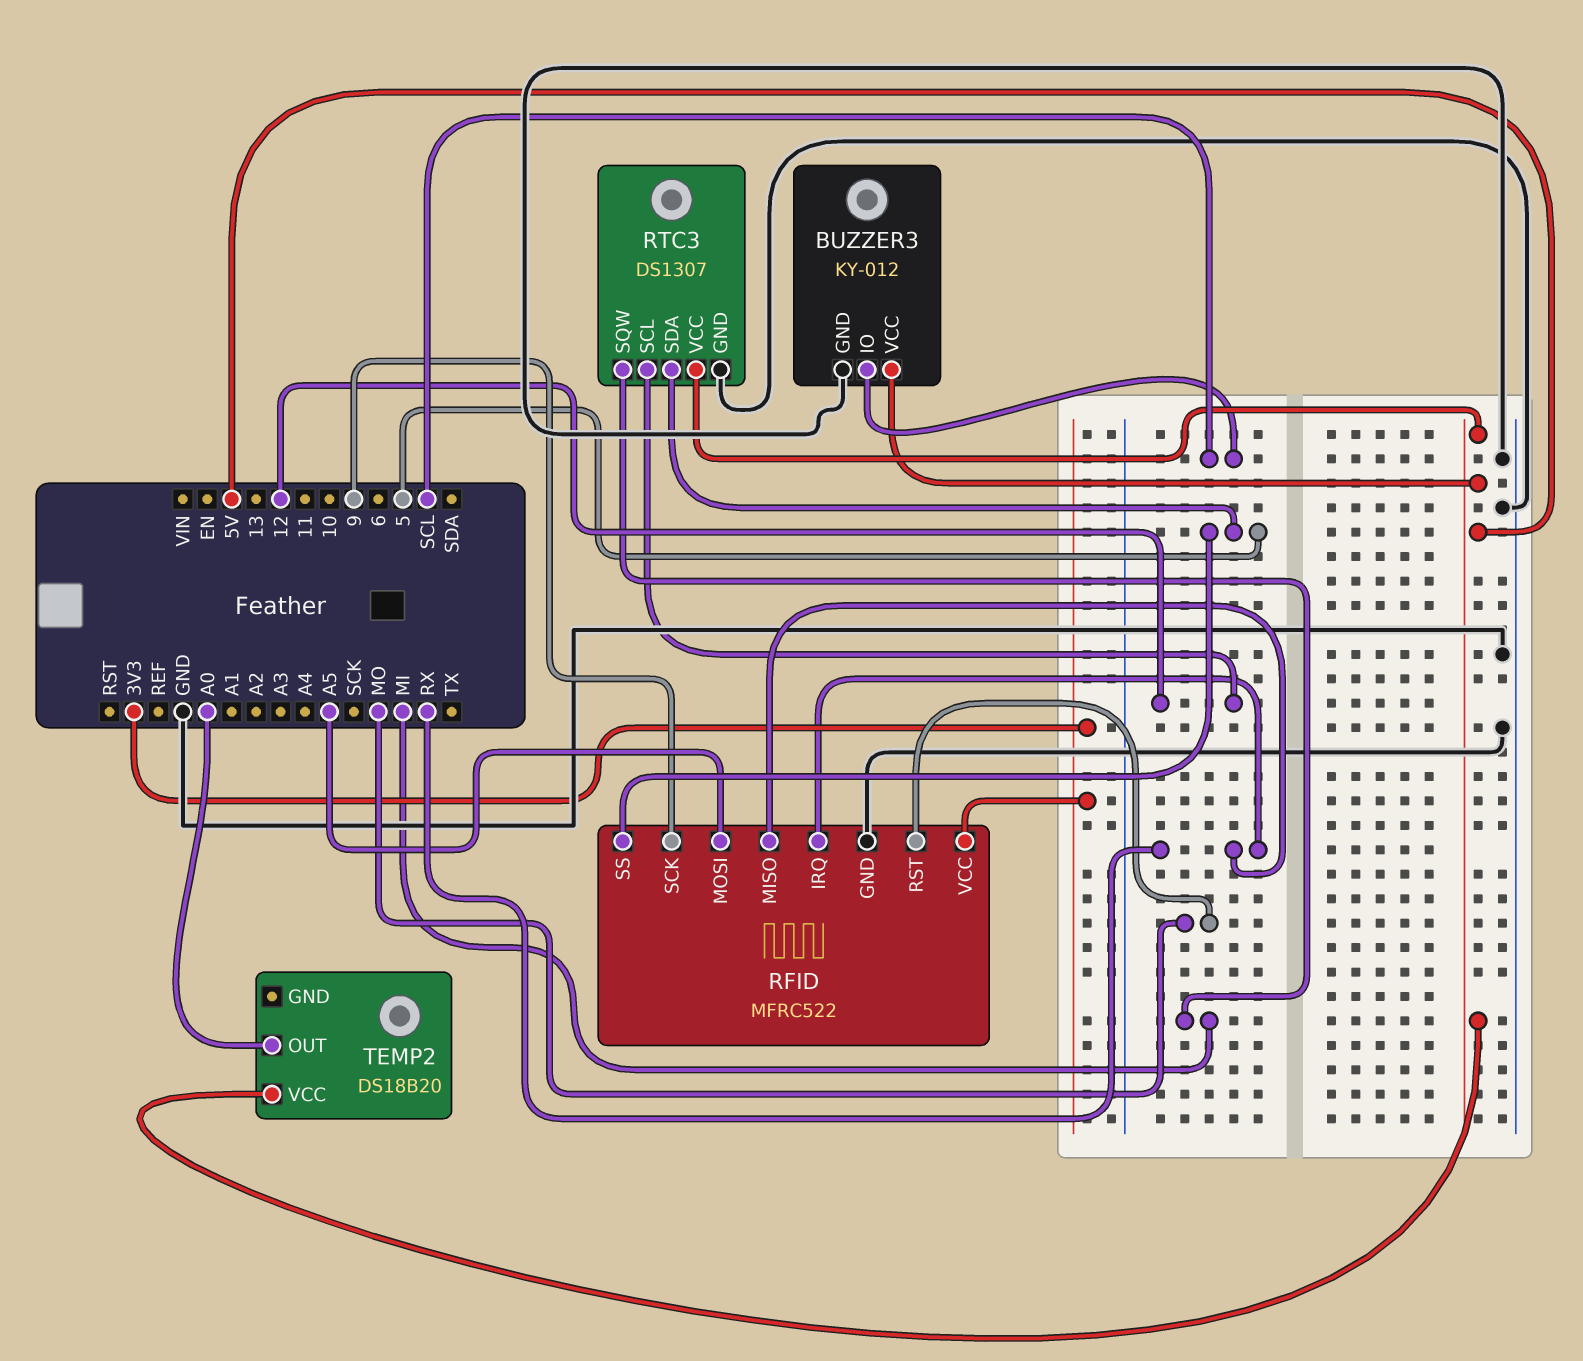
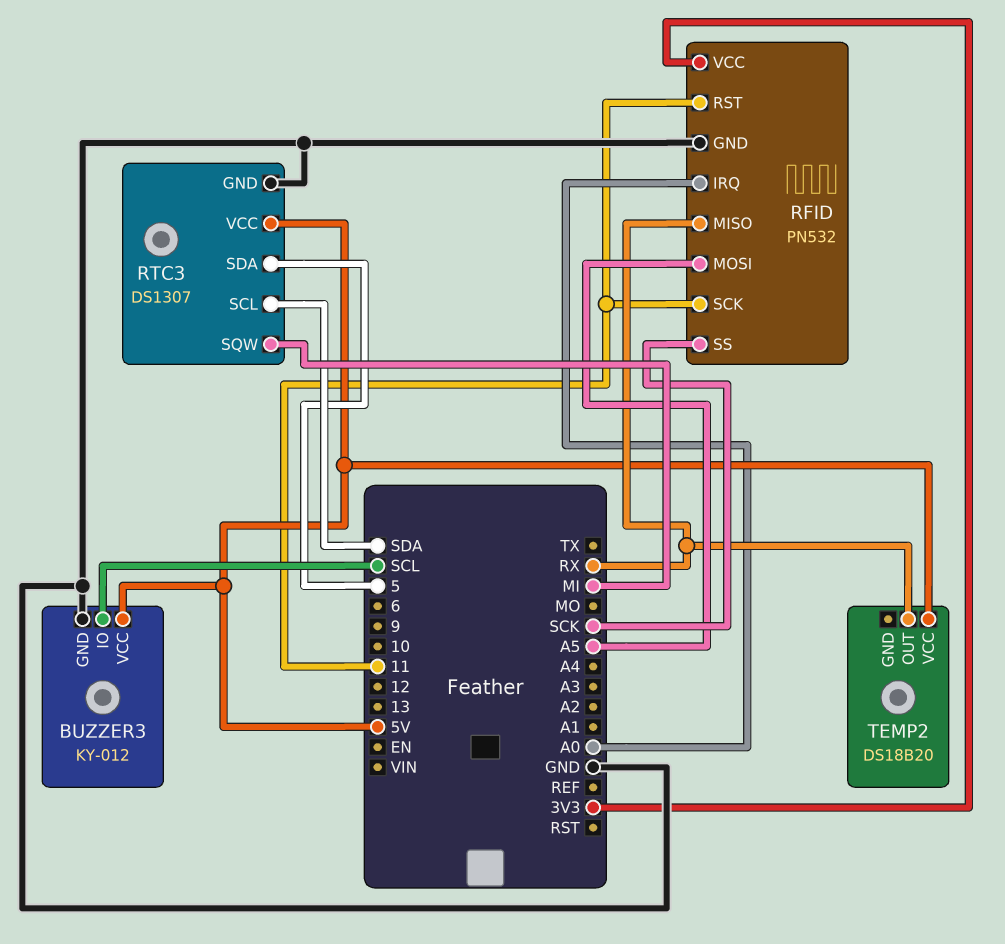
RFID: MFRC522 -> PN532
RFID pin IRQ: RX -> A0
RFID pin RST: MO -> 11
RFID pin SCK: 9 -> 11
RFID pin SS: 5 -> SCK
RTC3 pin SCL: 12 -> SDA
TEMP2 pin OUT: A0 -> RX

